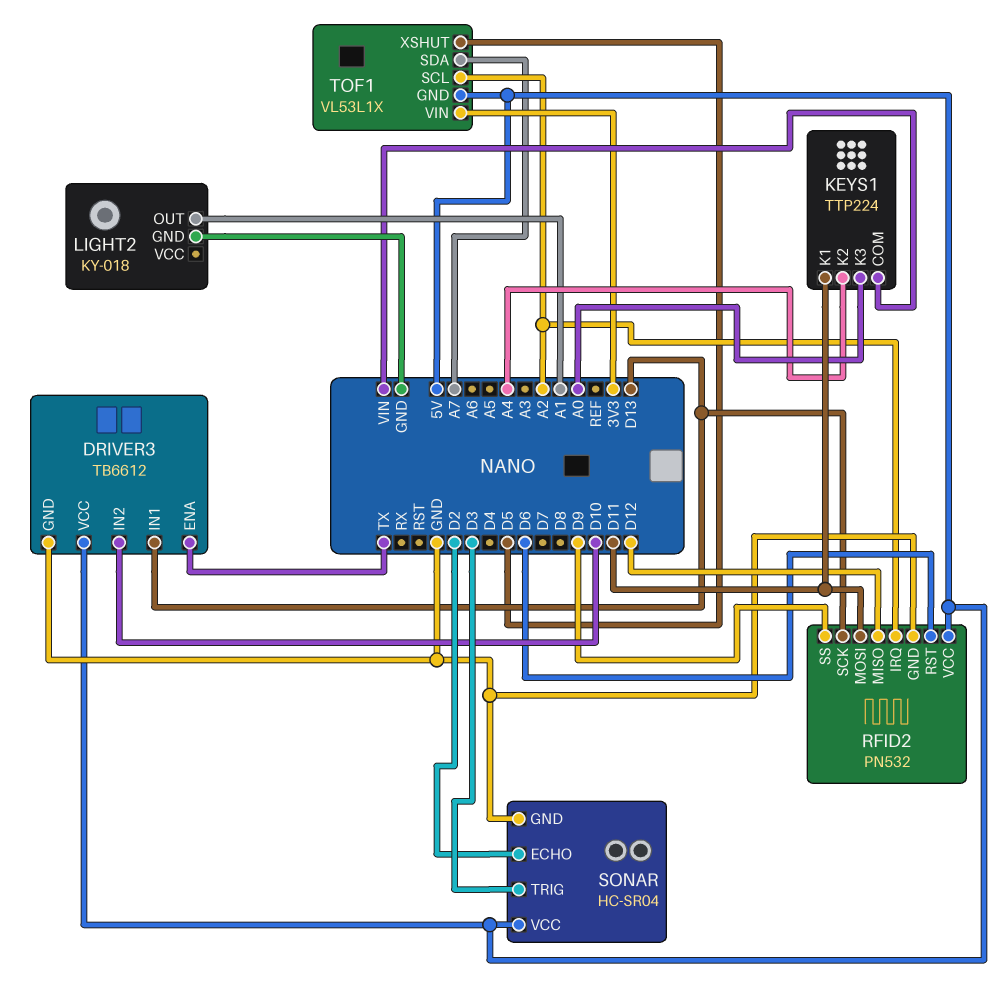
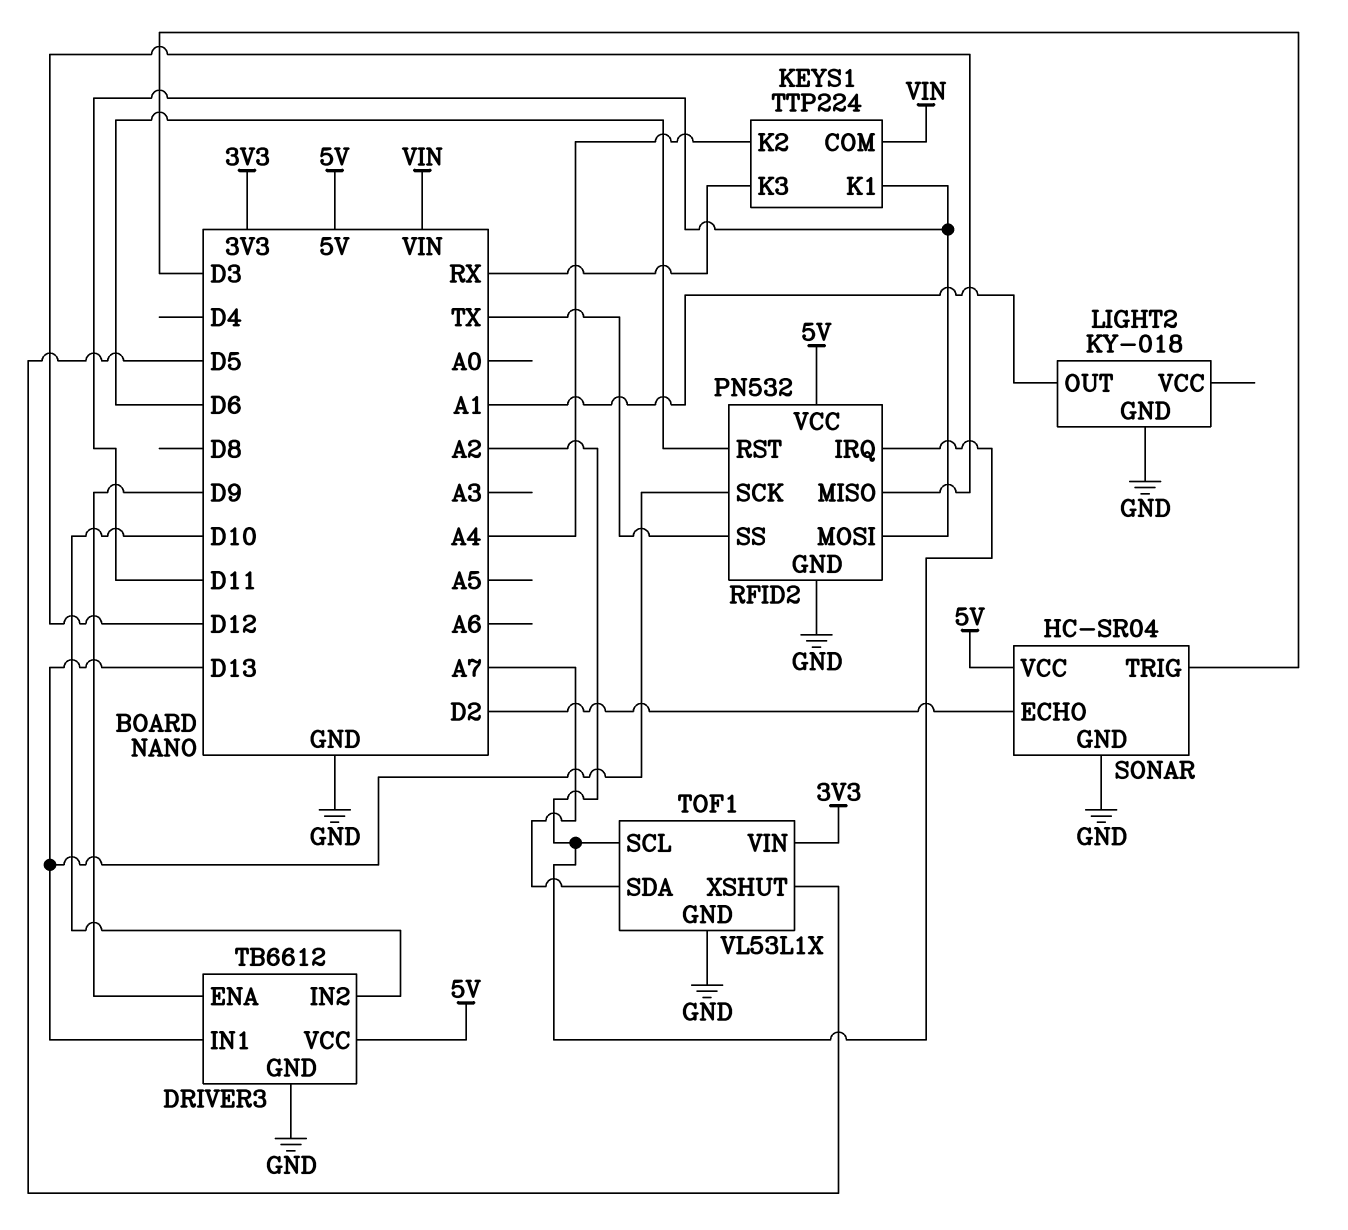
DRIVER3 pin ENA: TX -> D9
KEYS1 pin K3: A0 -> RX
RFID2 pin SS: D9 -> TX
TOF1 pin GND: 5V -> GND

